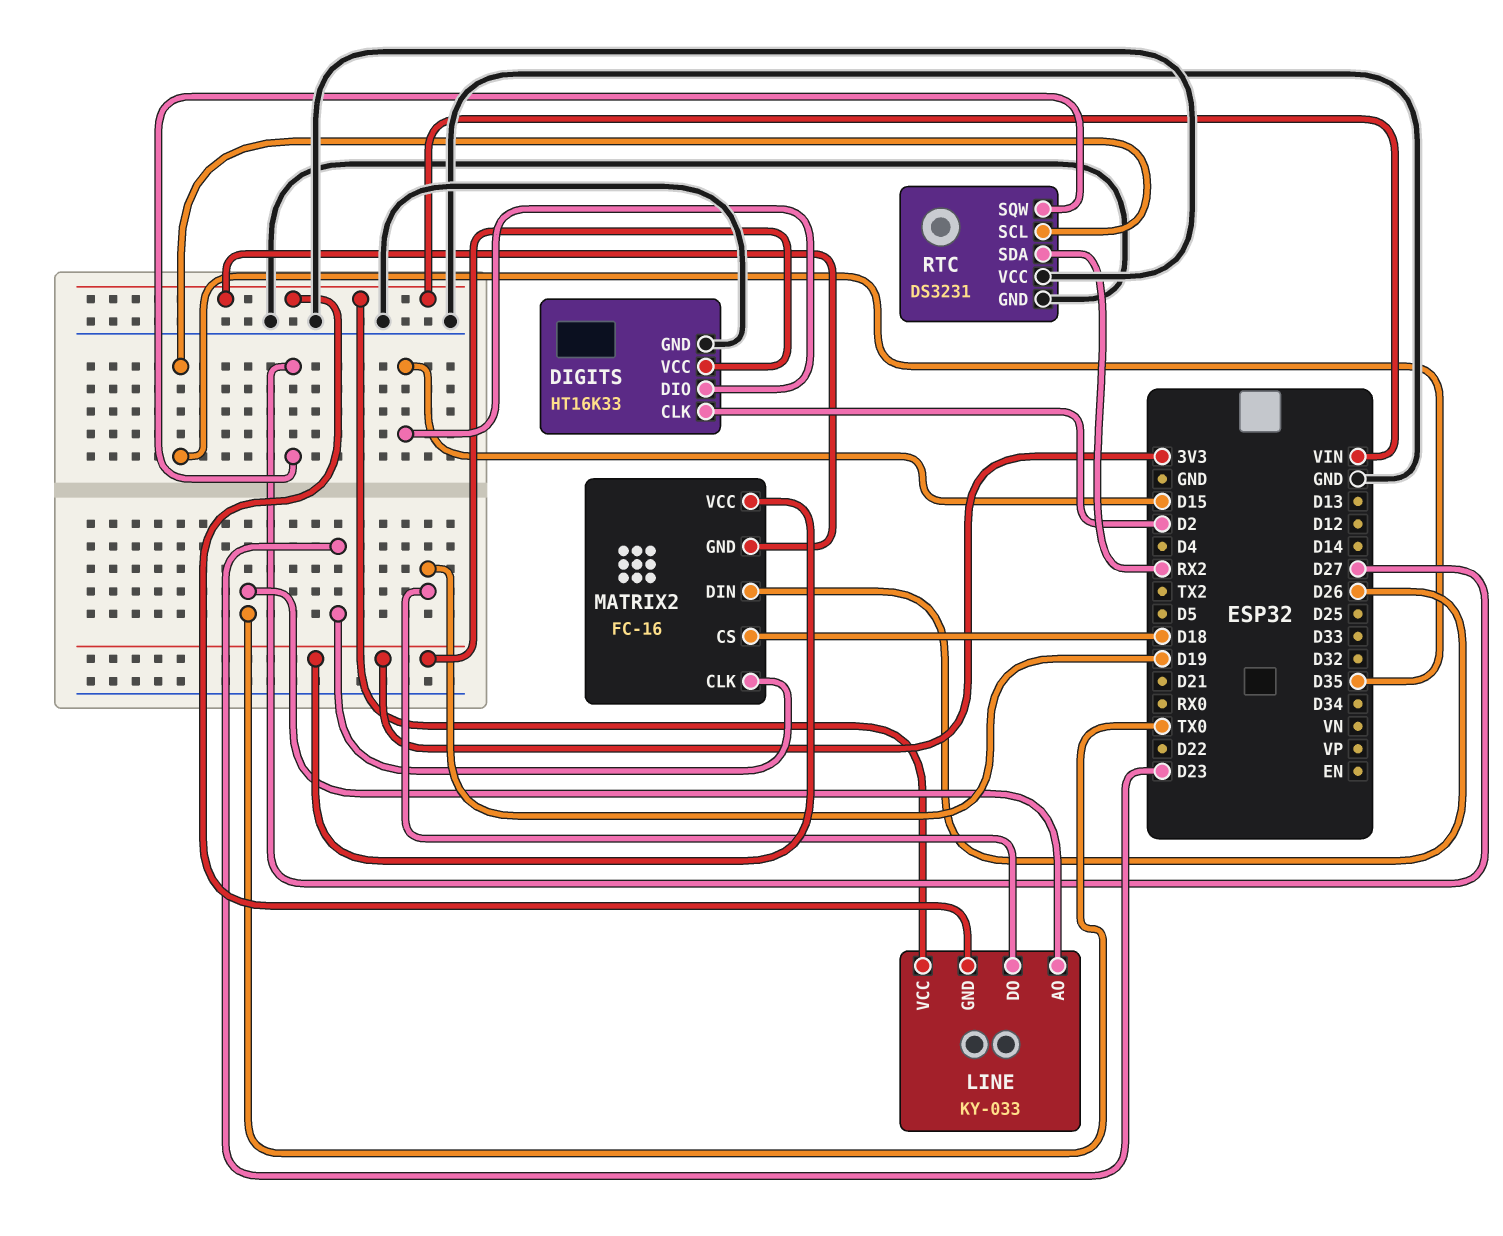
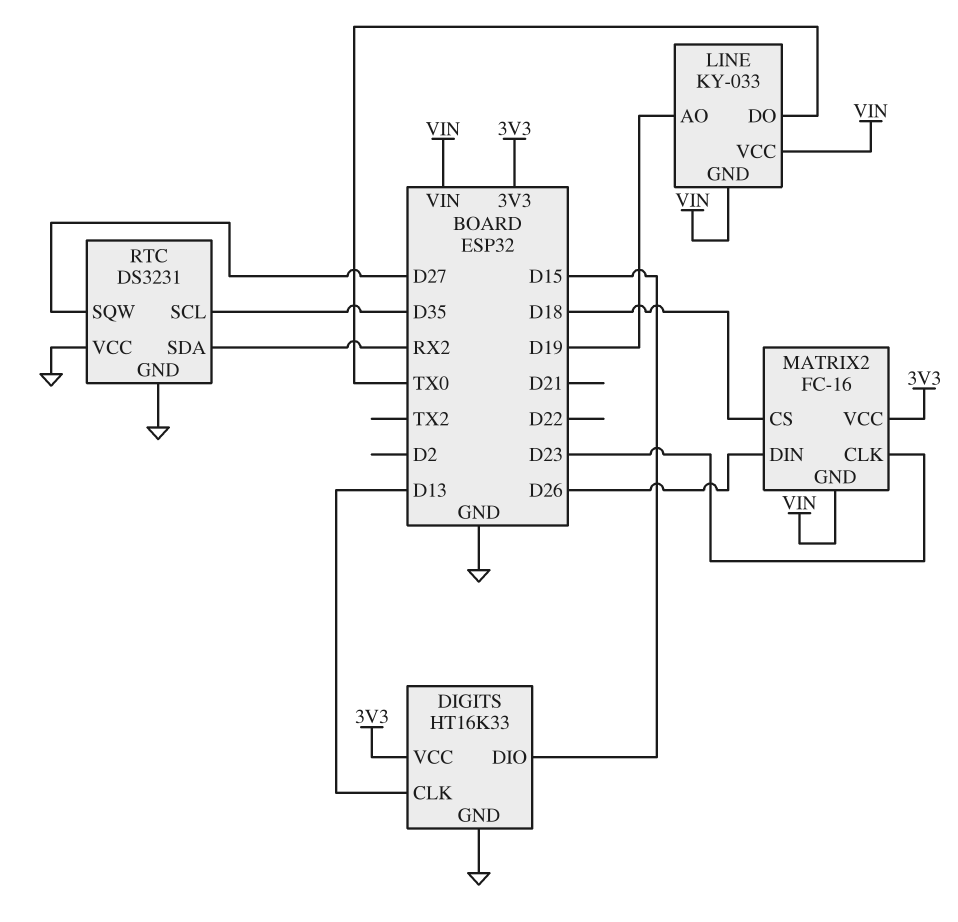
DIGITS pin CLK: D2 -> D13
LINE pin AO: TX0 -> D19
LINE pin DO: D19 -> TX0

